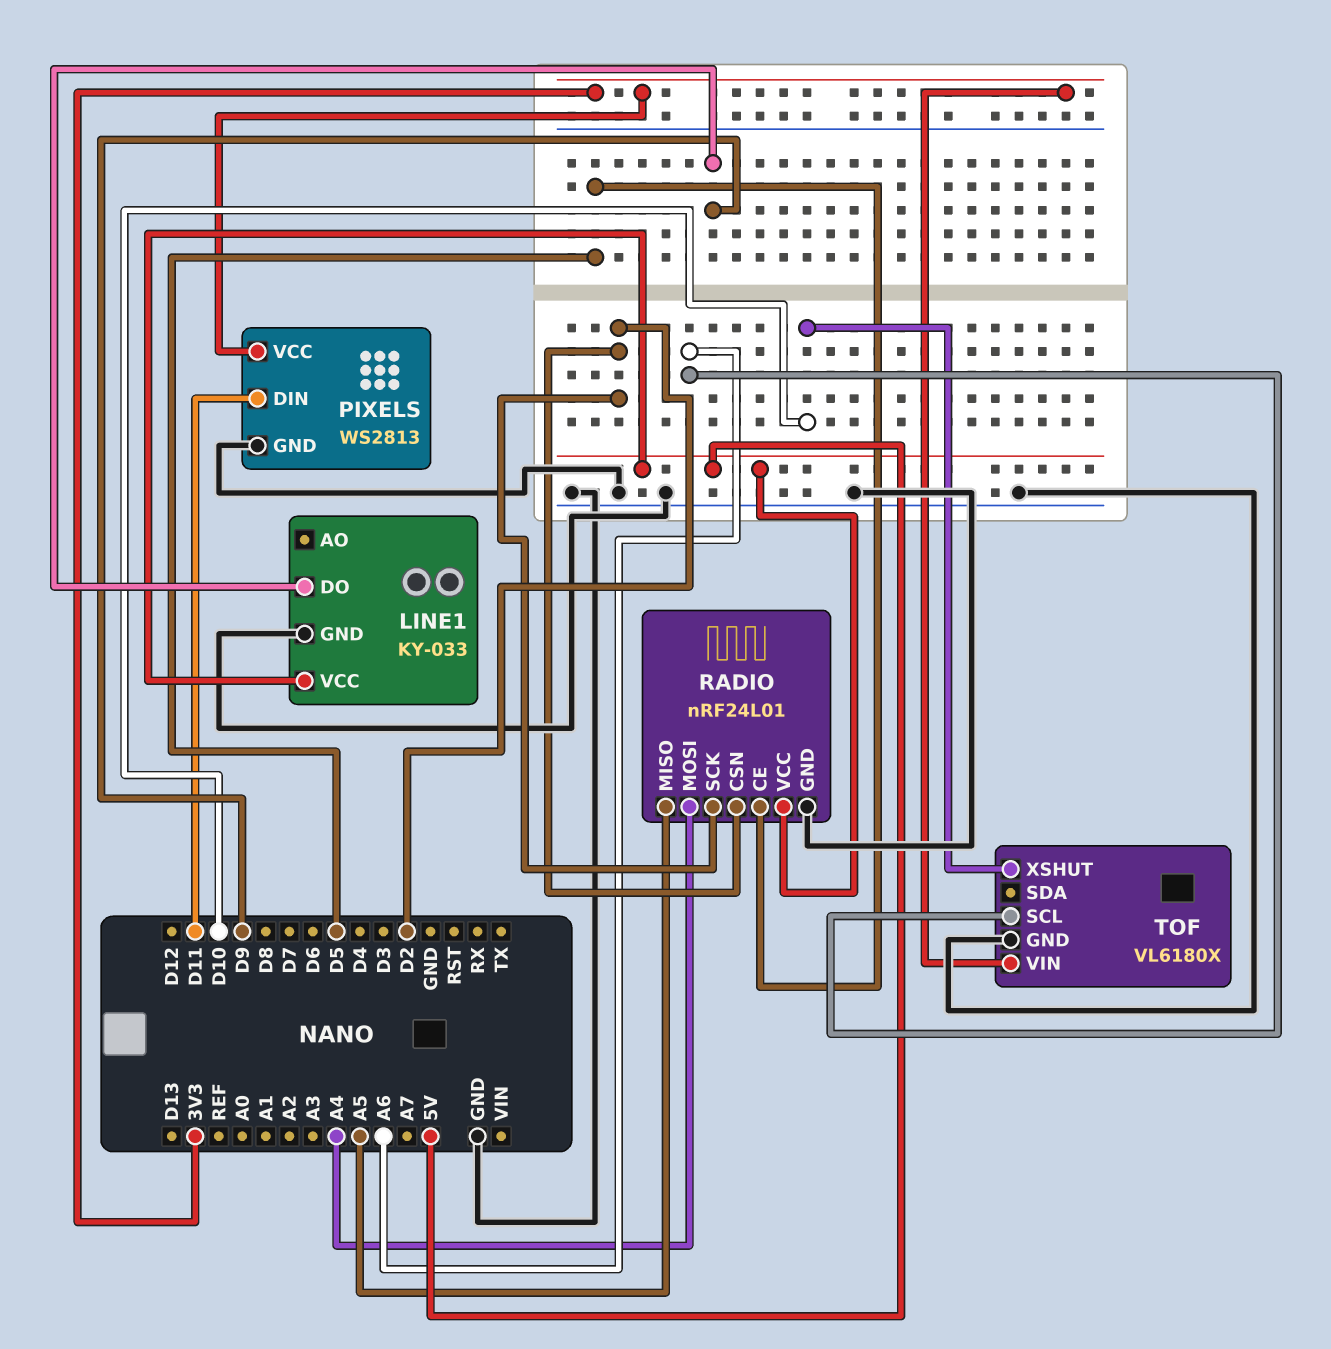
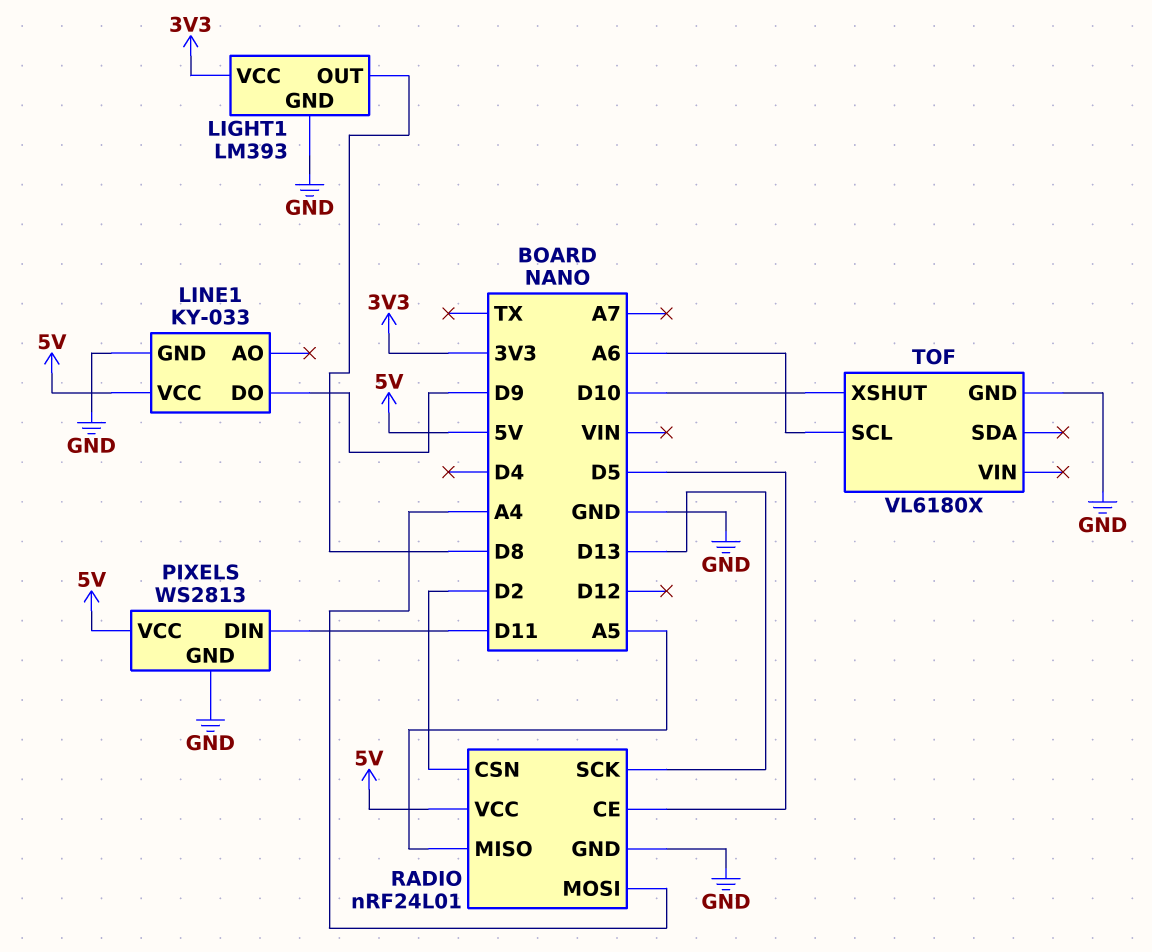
LIGHT1: none -> LM393
LIGHT1 pin GND: none -> GND
LIGHT1 pin OUT: none -> D8
LIGHT1 pin VCC: none -> 3V3
PIXELS pin VCC: 3V3 -> 5V
RADIO pin SCK: D2 -> D13
TOF pin VIN: 3V3 -> none

